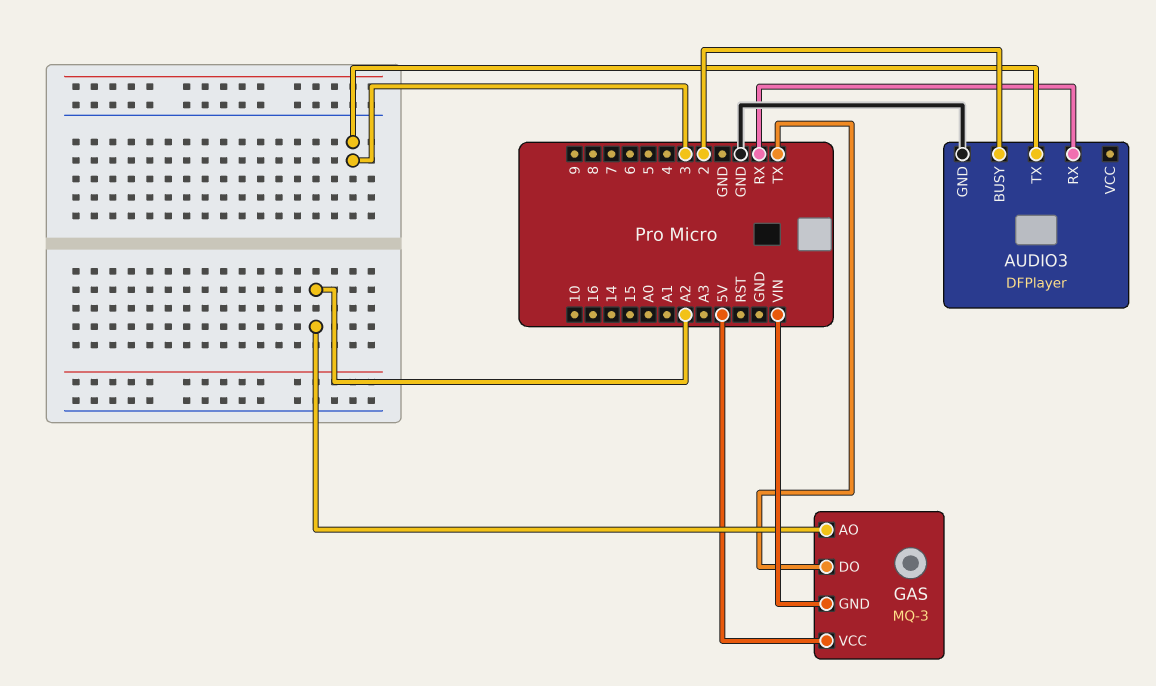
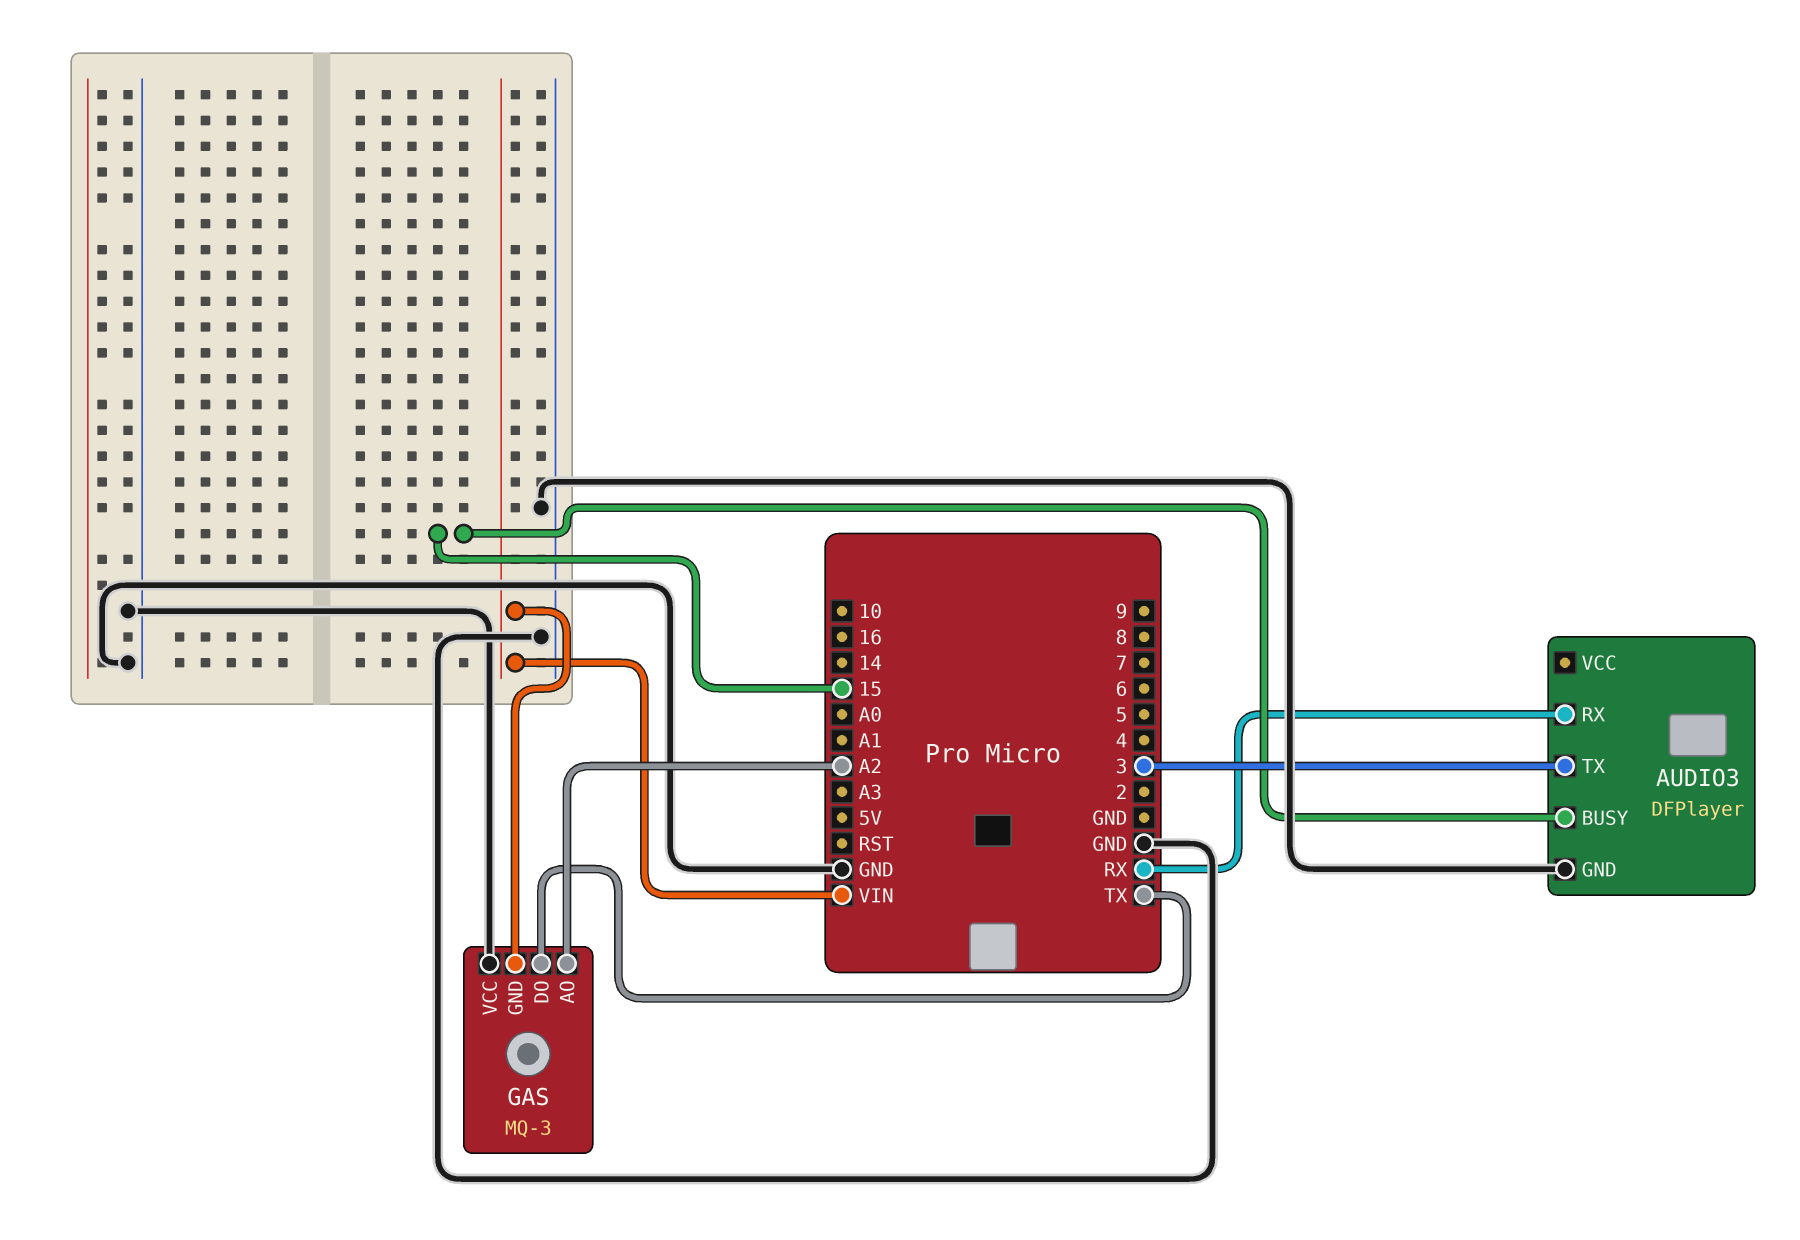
AUDIO3 pin BUSY: 2 -> 15
GAS pin VCC: 5V -> GND

